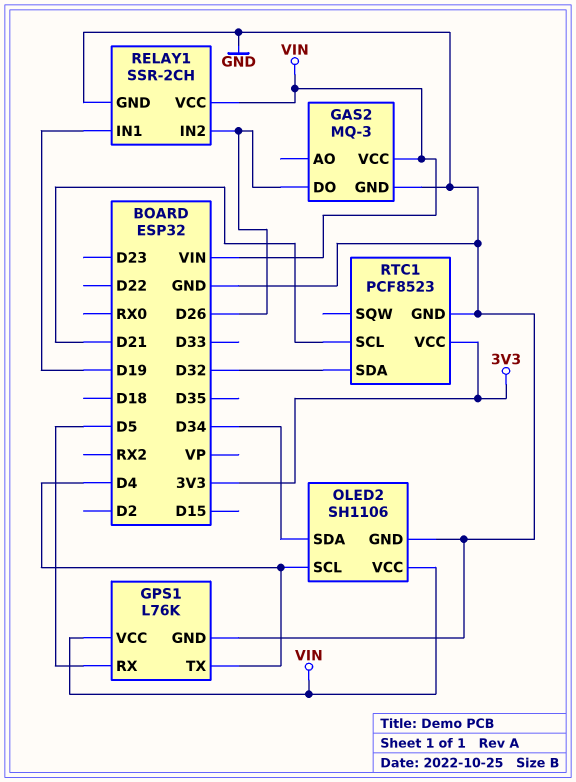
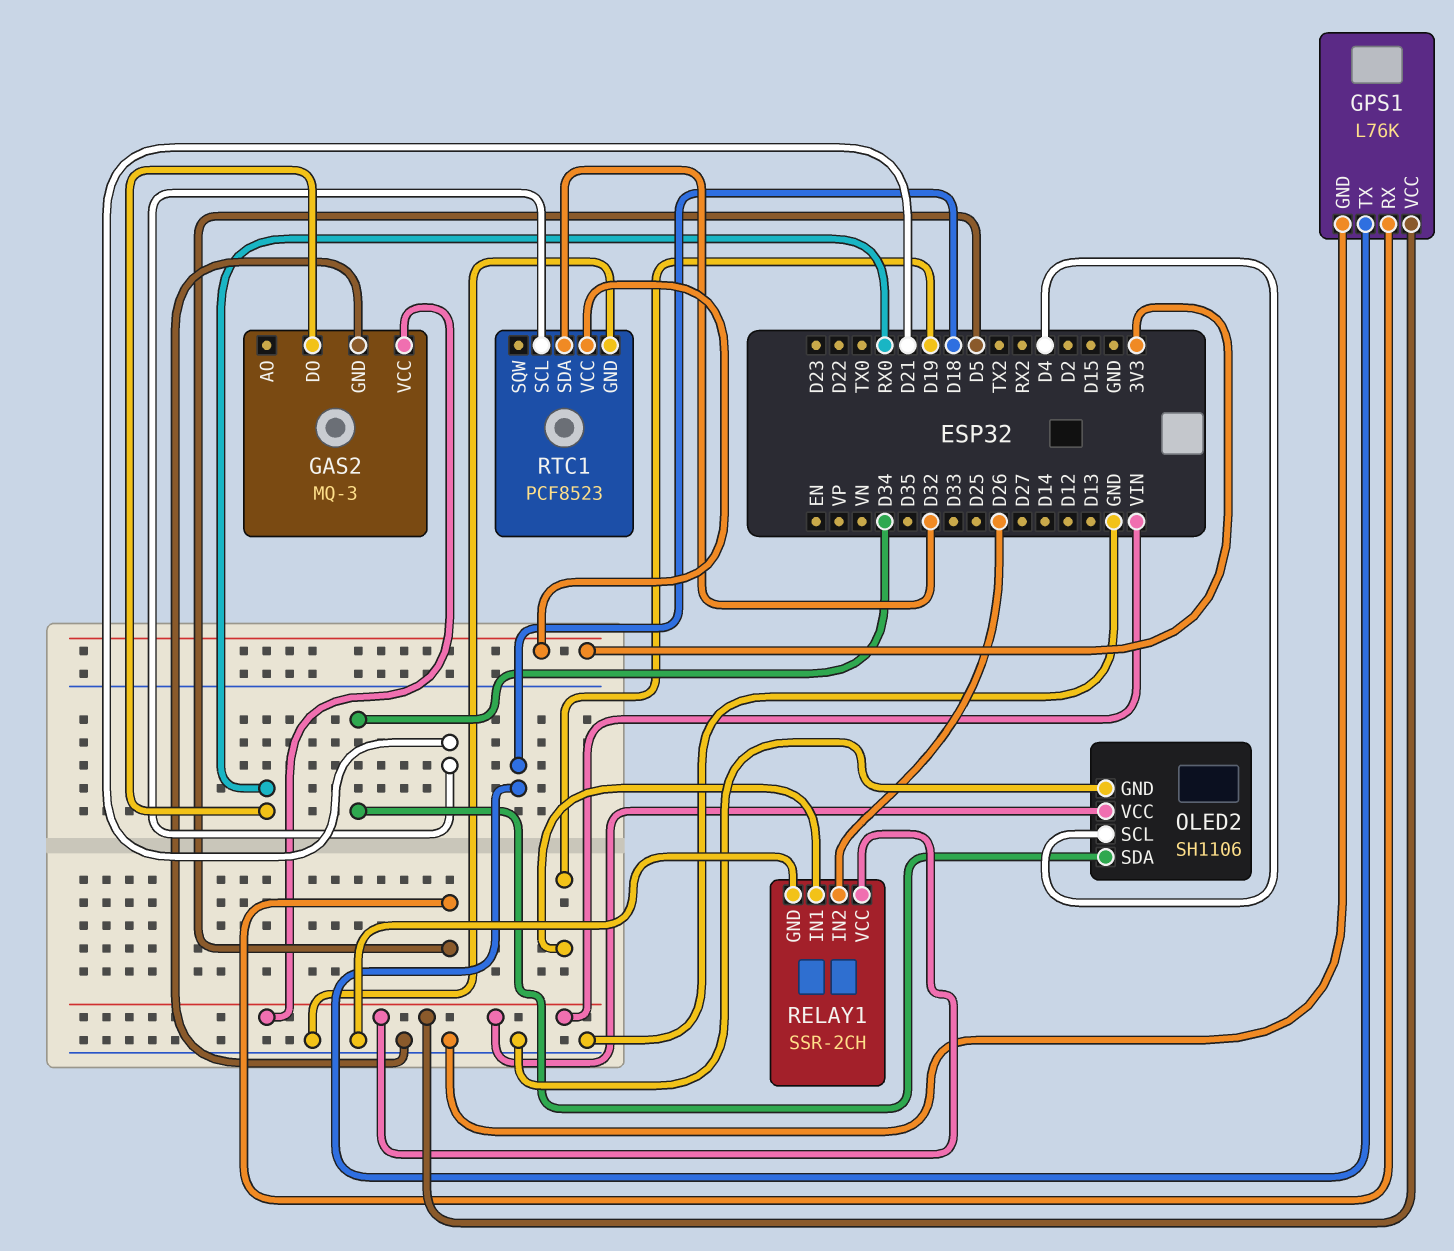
GAS2 pin DO: D26 -> RX0
GPS1 pin TX: D4 -> D18

